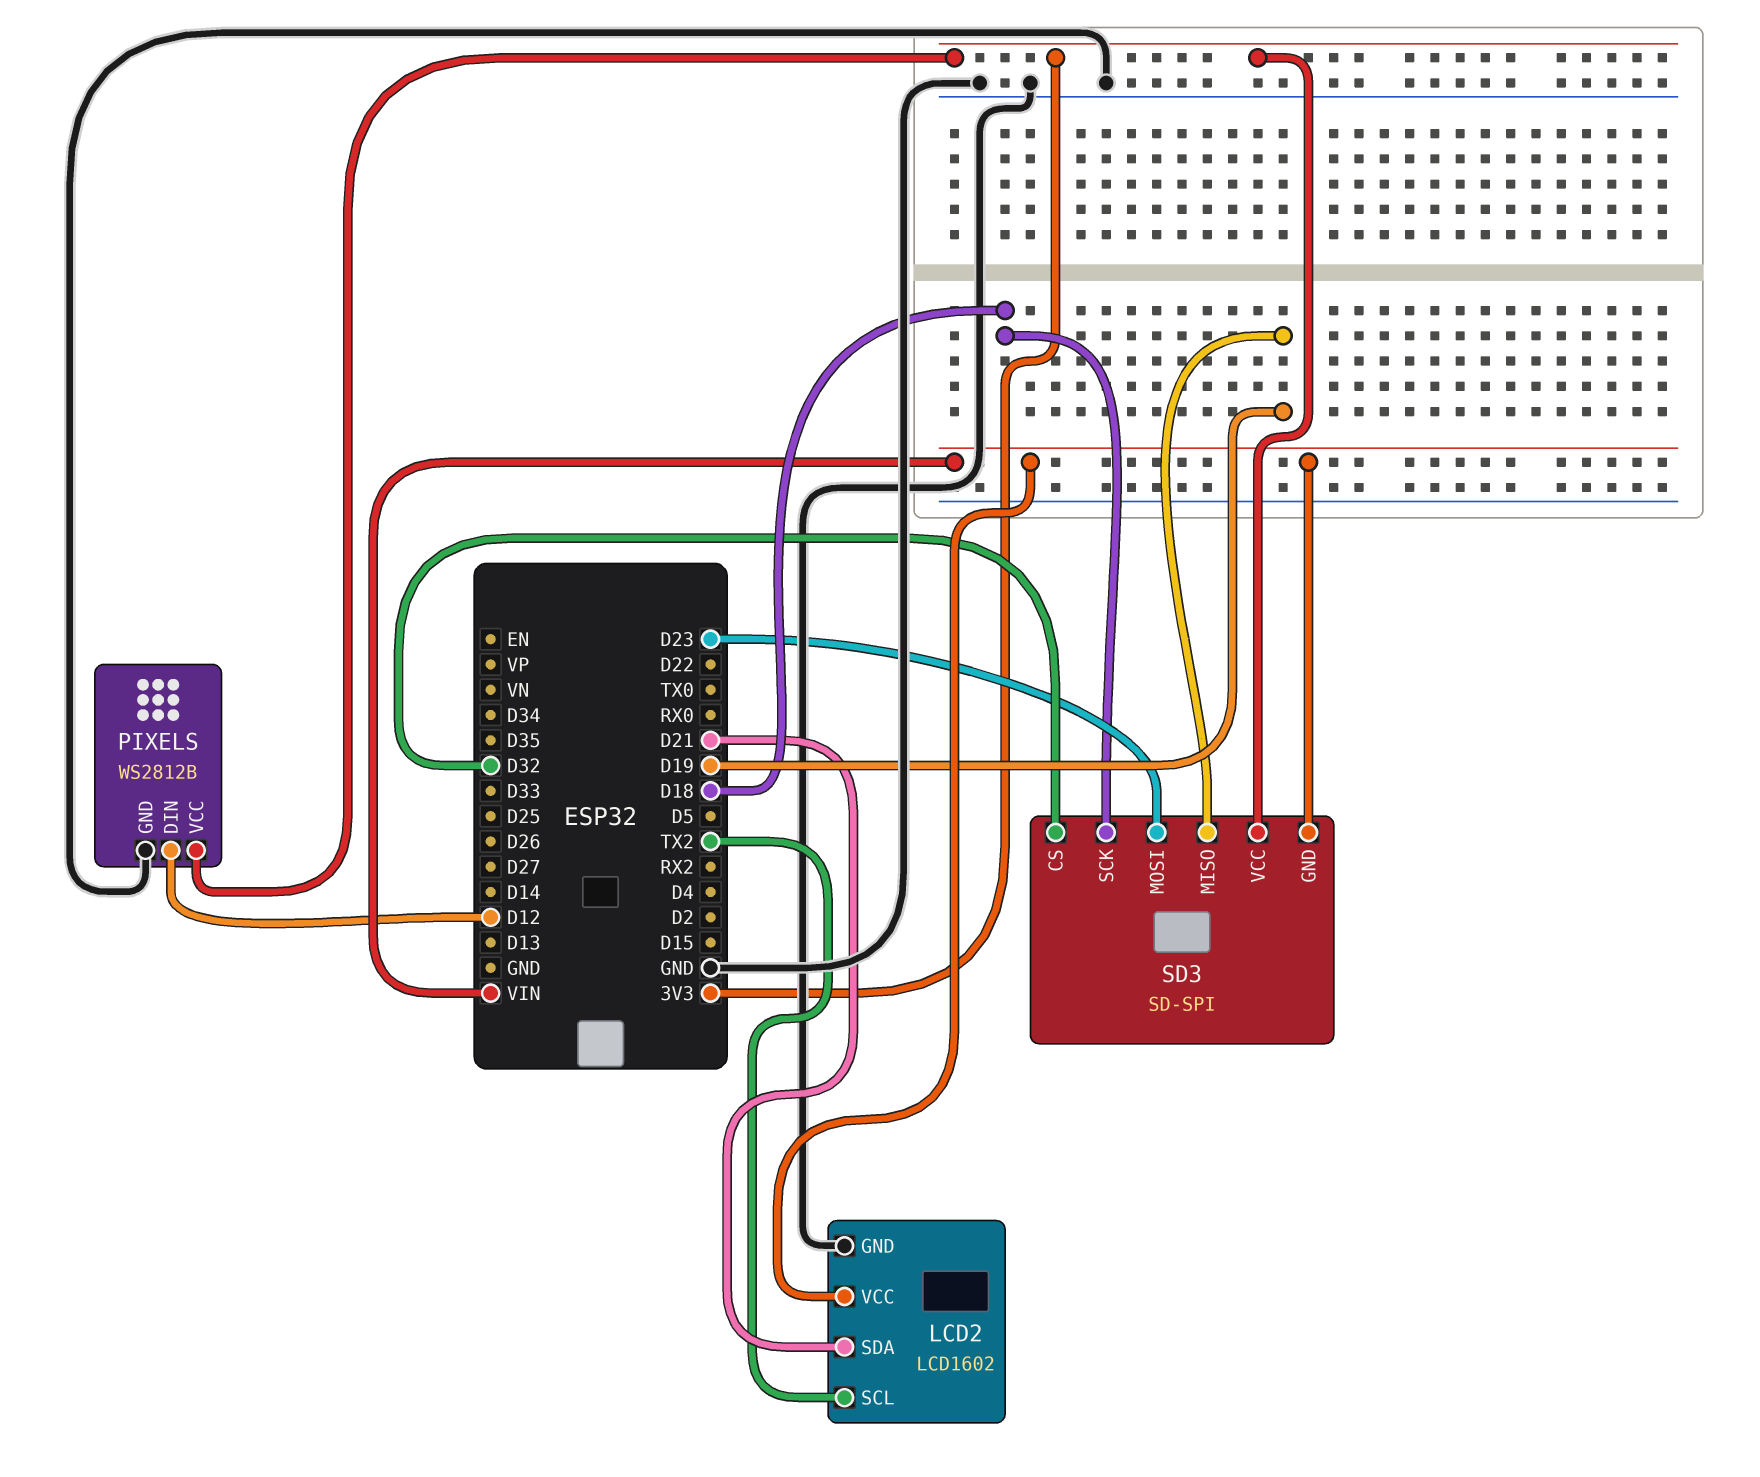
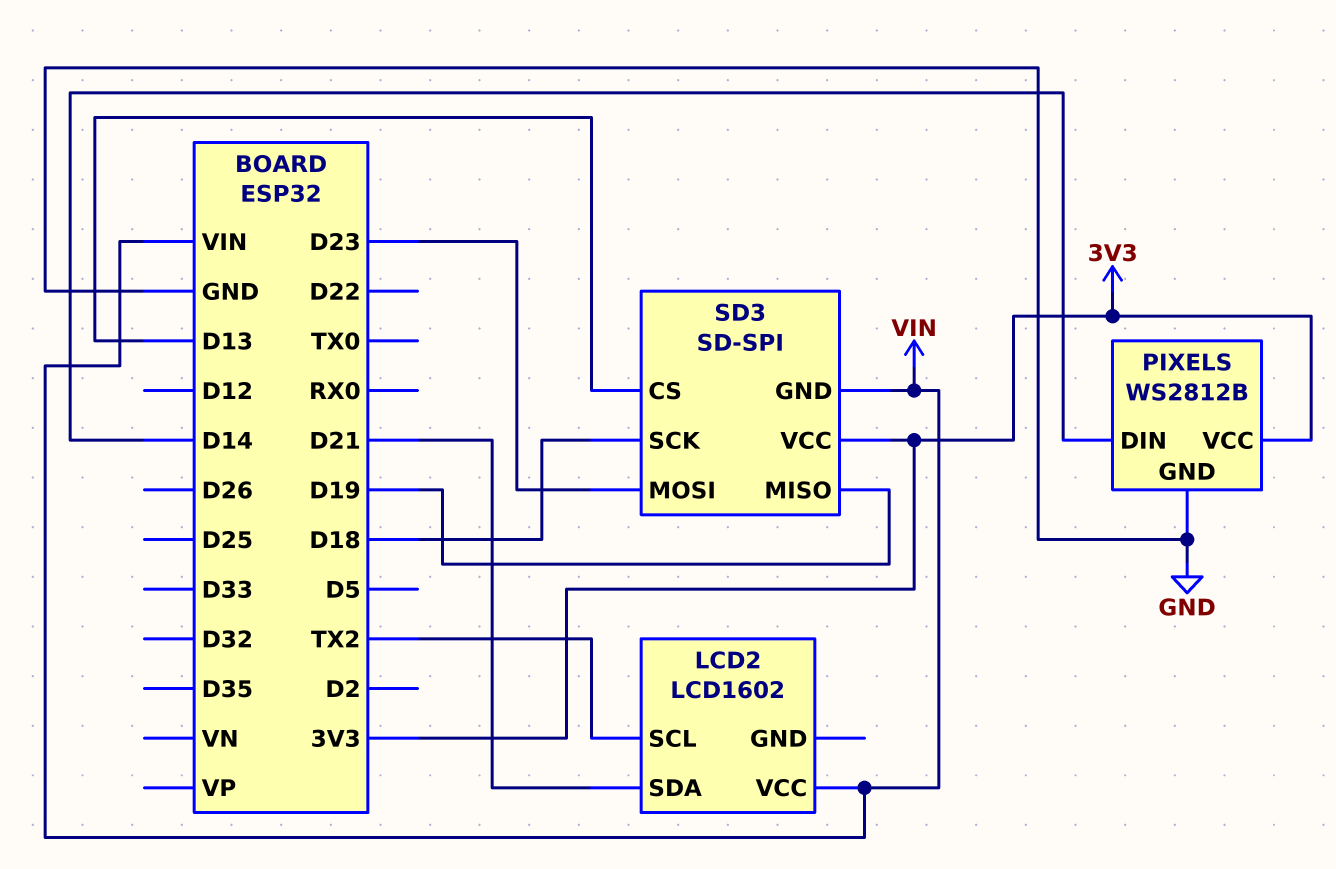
LCD2 pin GND: GND -> none
PIXELS pin DIN: D12 -> D14
SD3 pin CS: D32 -> D13

